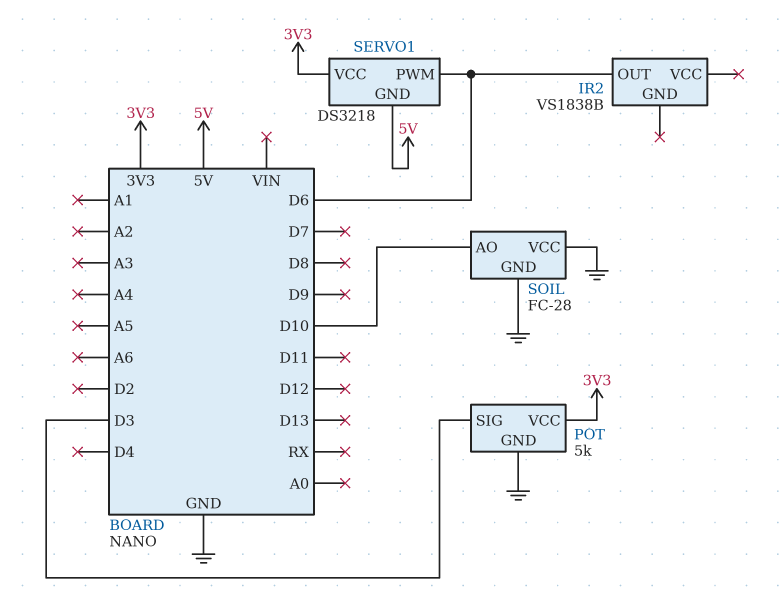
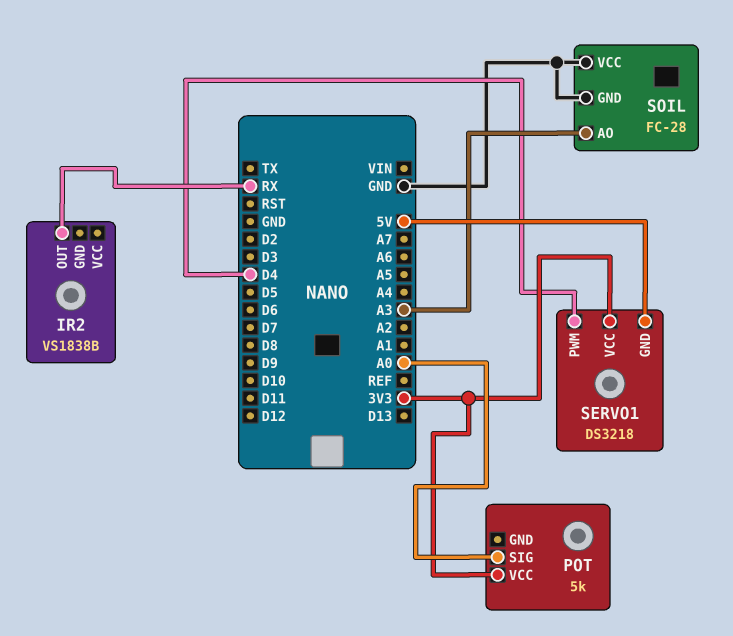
IR2 pin OUT: D6 -> RX
POT pin GND: GND -> none
POT pin SIG: D3 -> A0
SERVO1 pin PWM: D6 -> D4
SOIL pin AO: D10 -> A3

